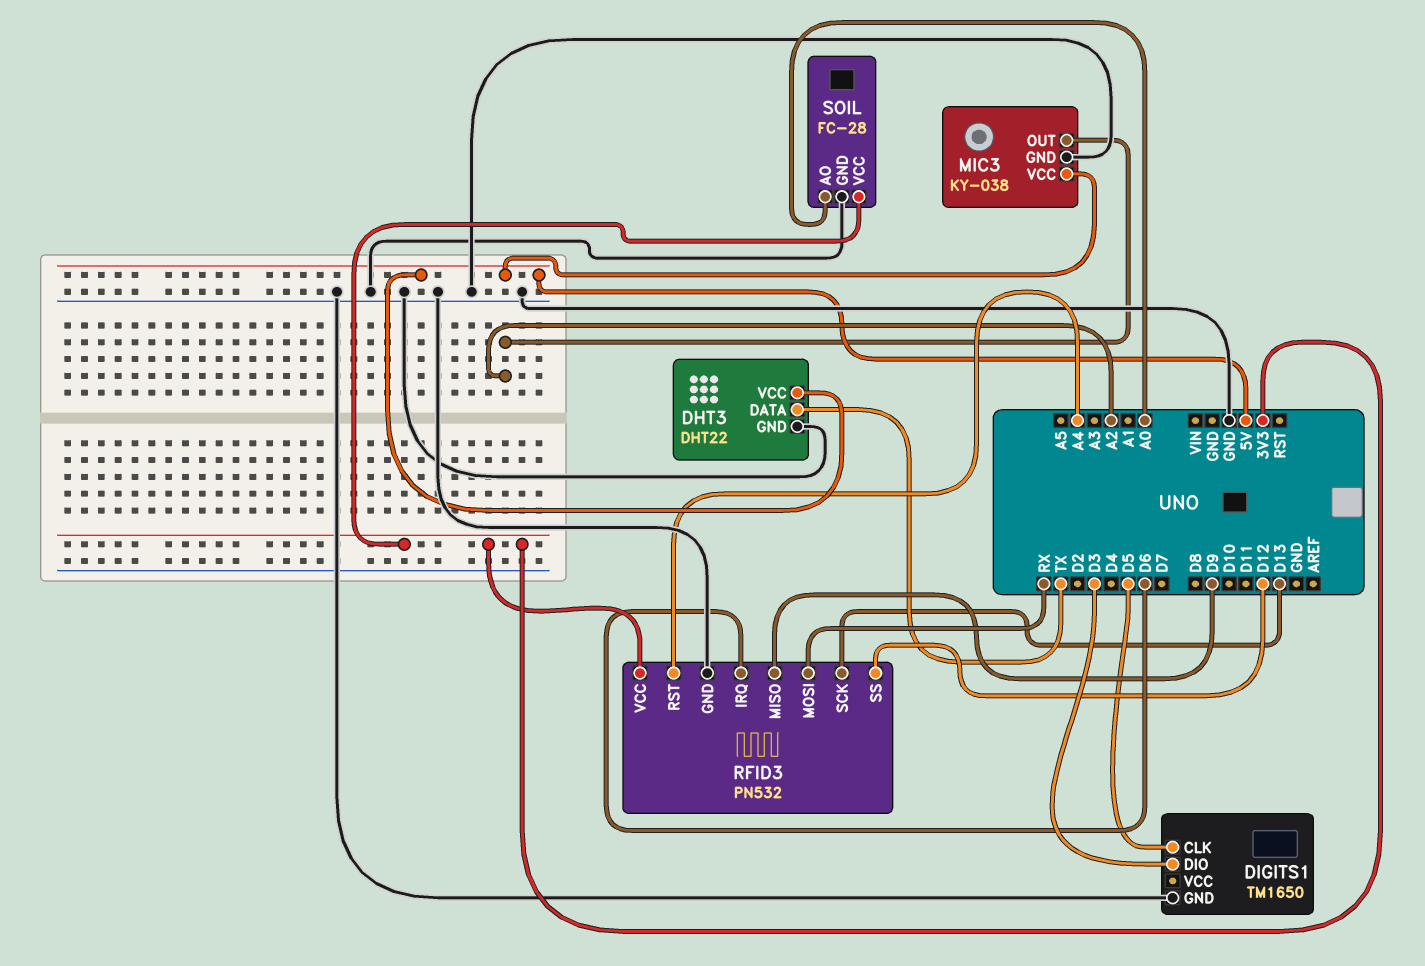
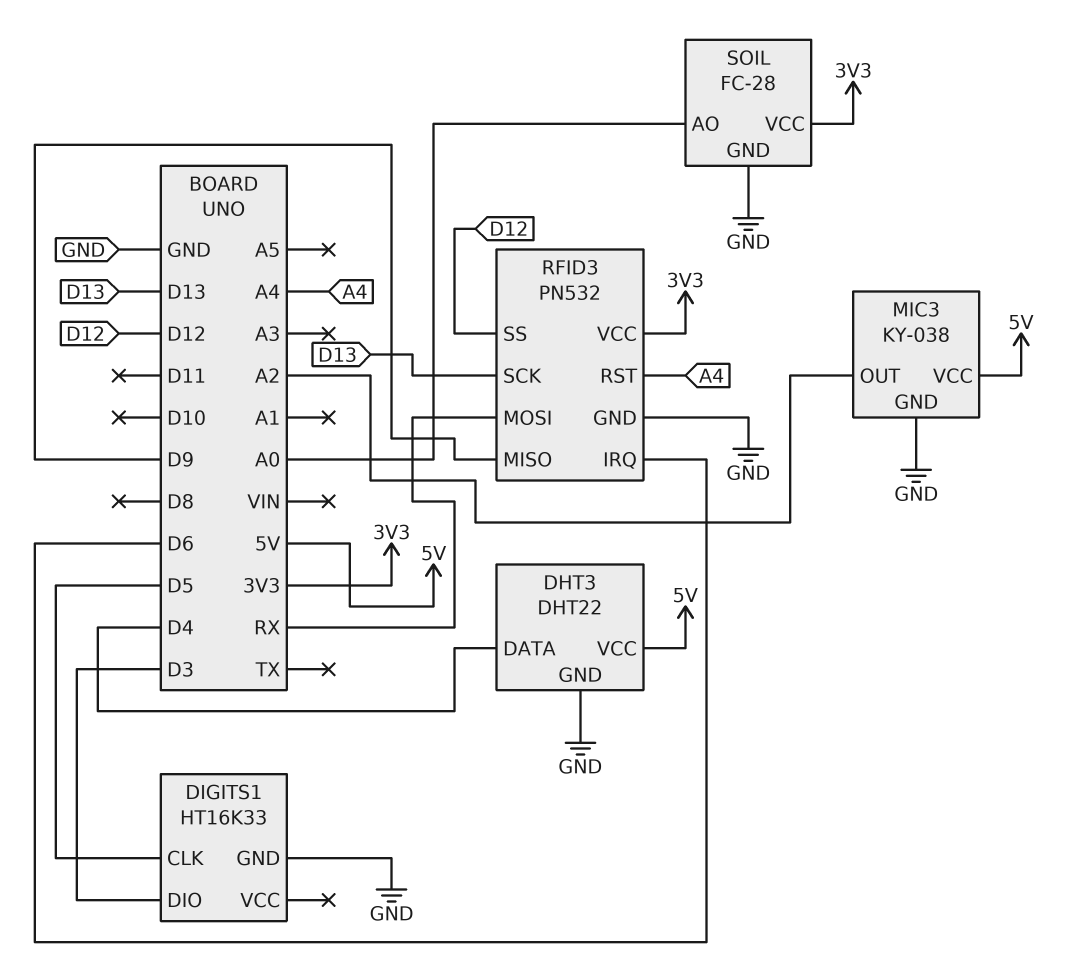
DHT3 pin DATA: TX -> D4
DIGITS1: TM1650 -> HT16K33

